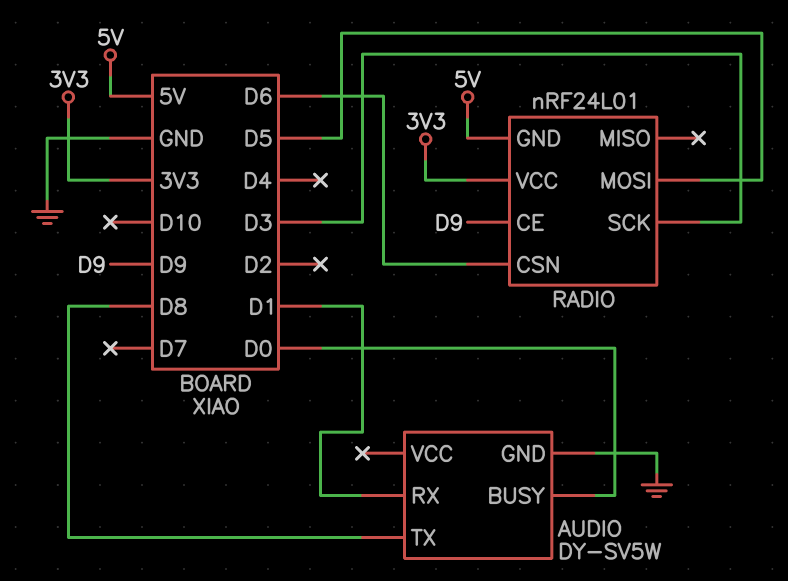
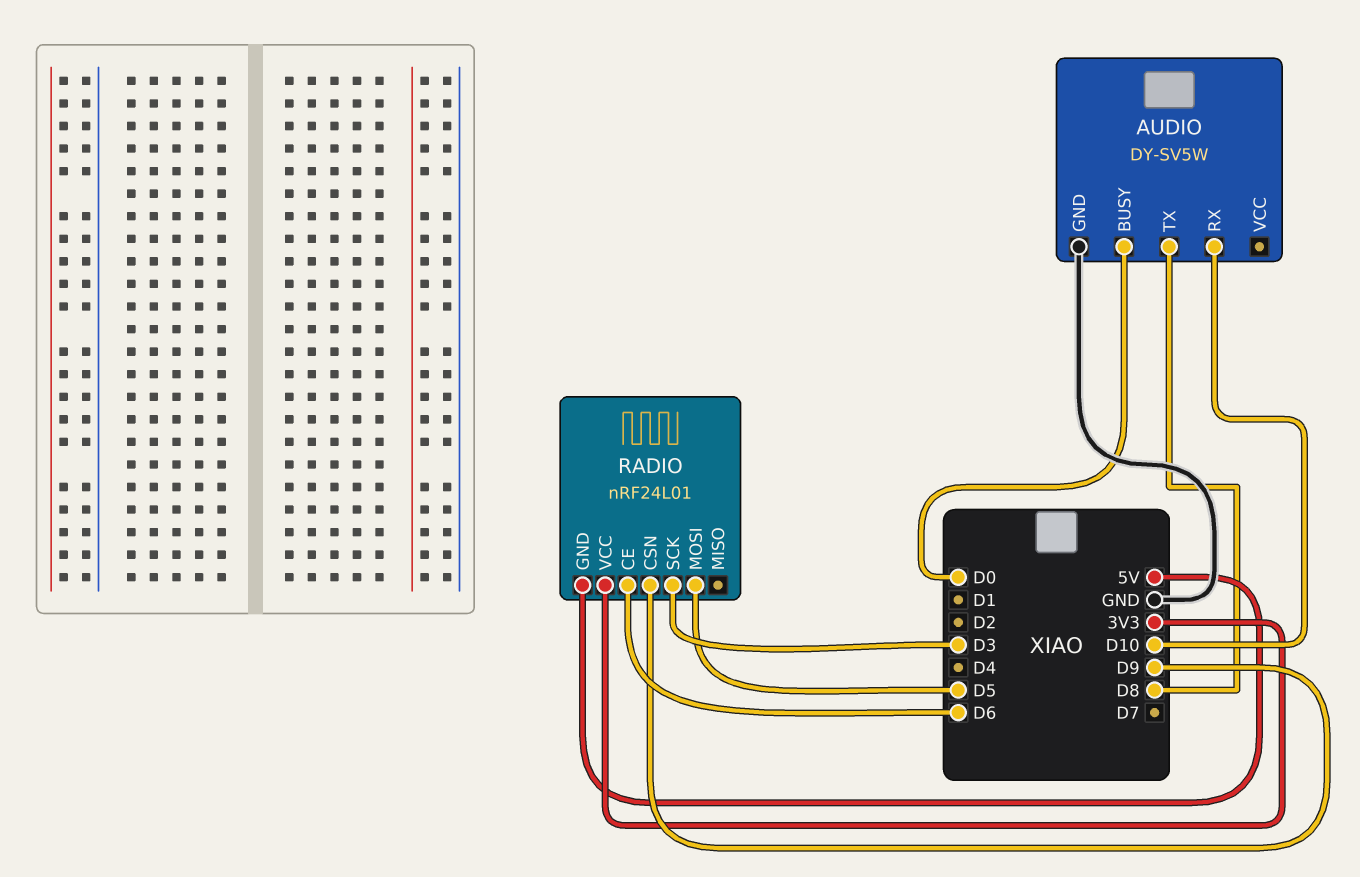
AUDIO pin RX: D1 -> D10
RADIO pin CE: D9 -> D6
RADIO pin CSN: D6 -> D9

